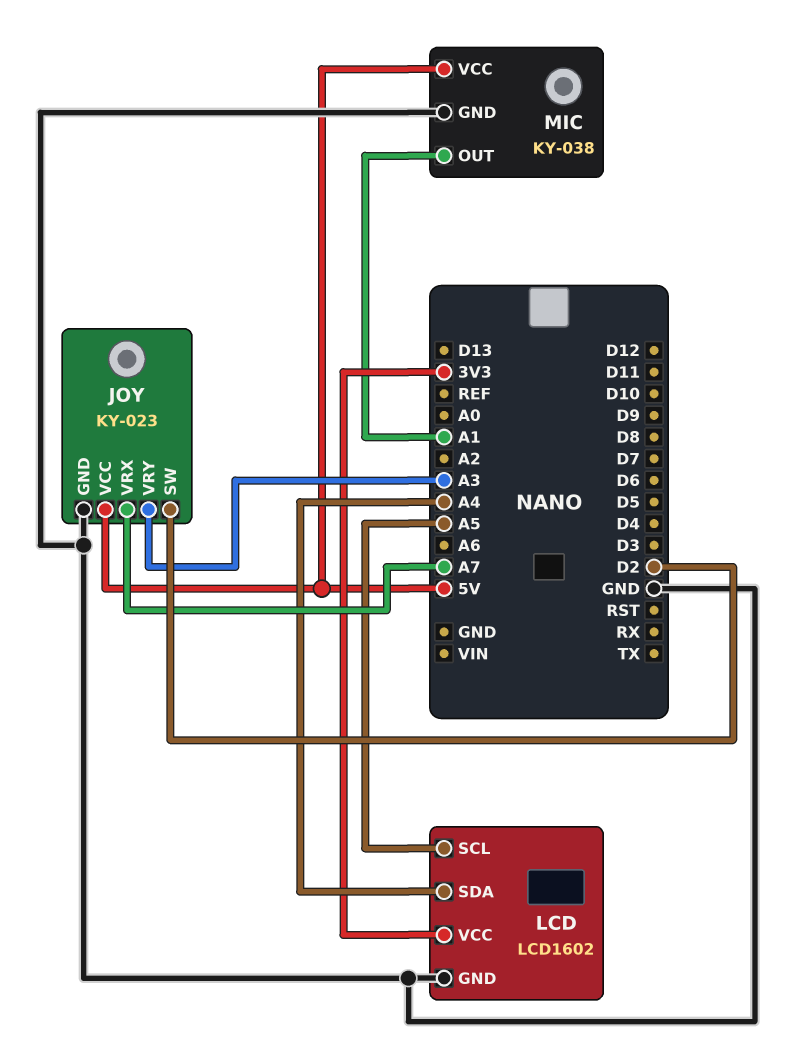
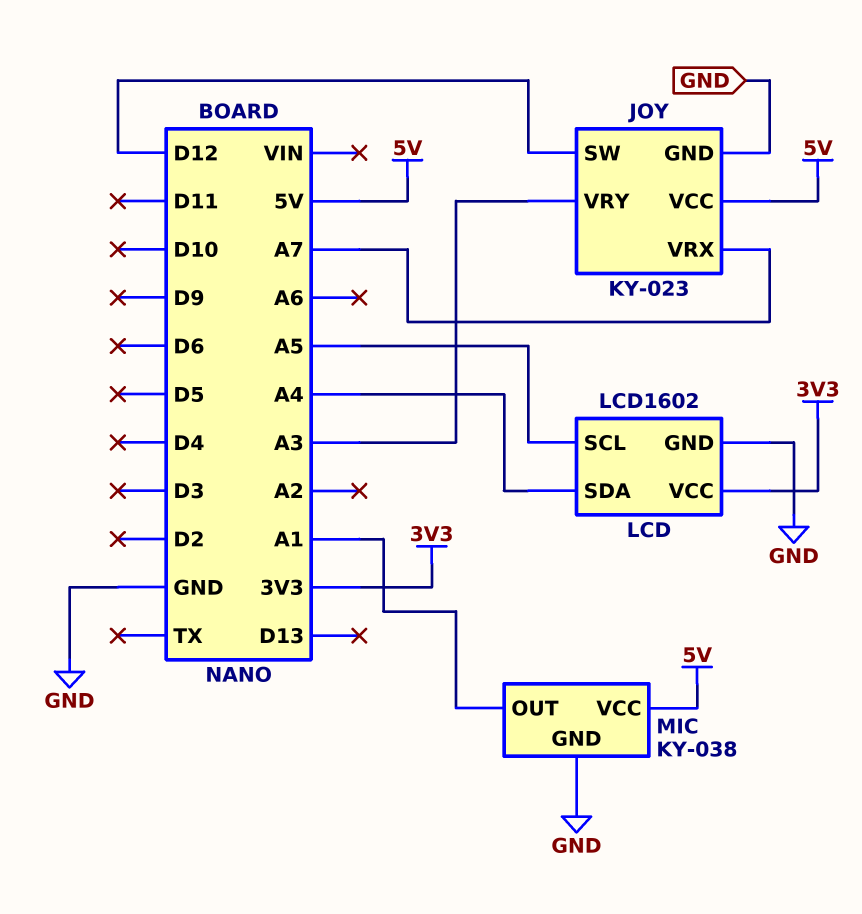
JOY pin SW: D2 -> D12

